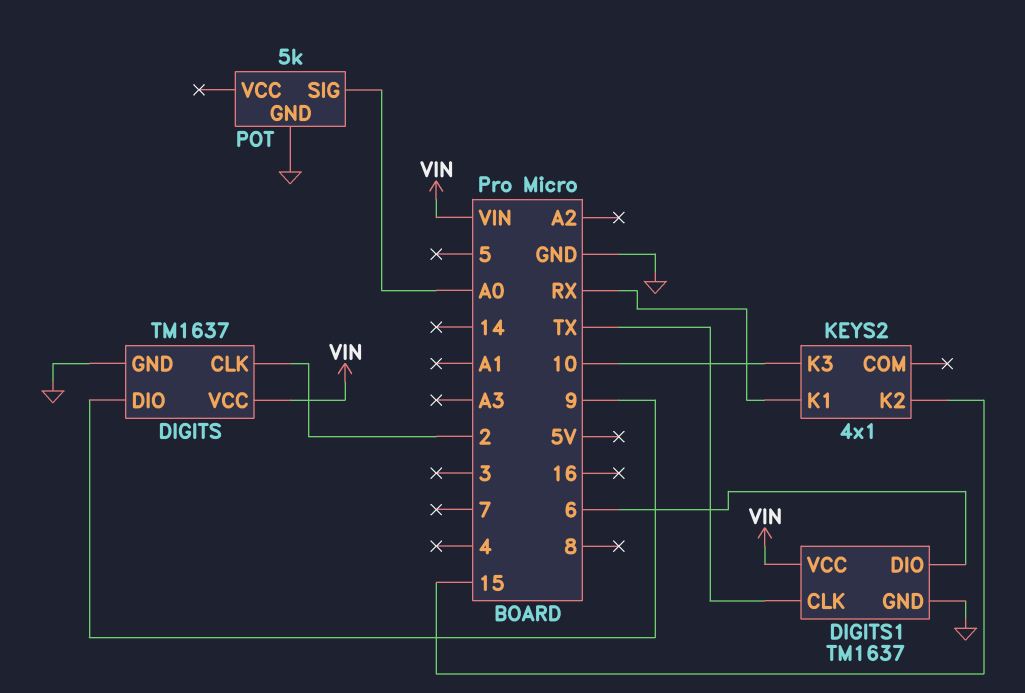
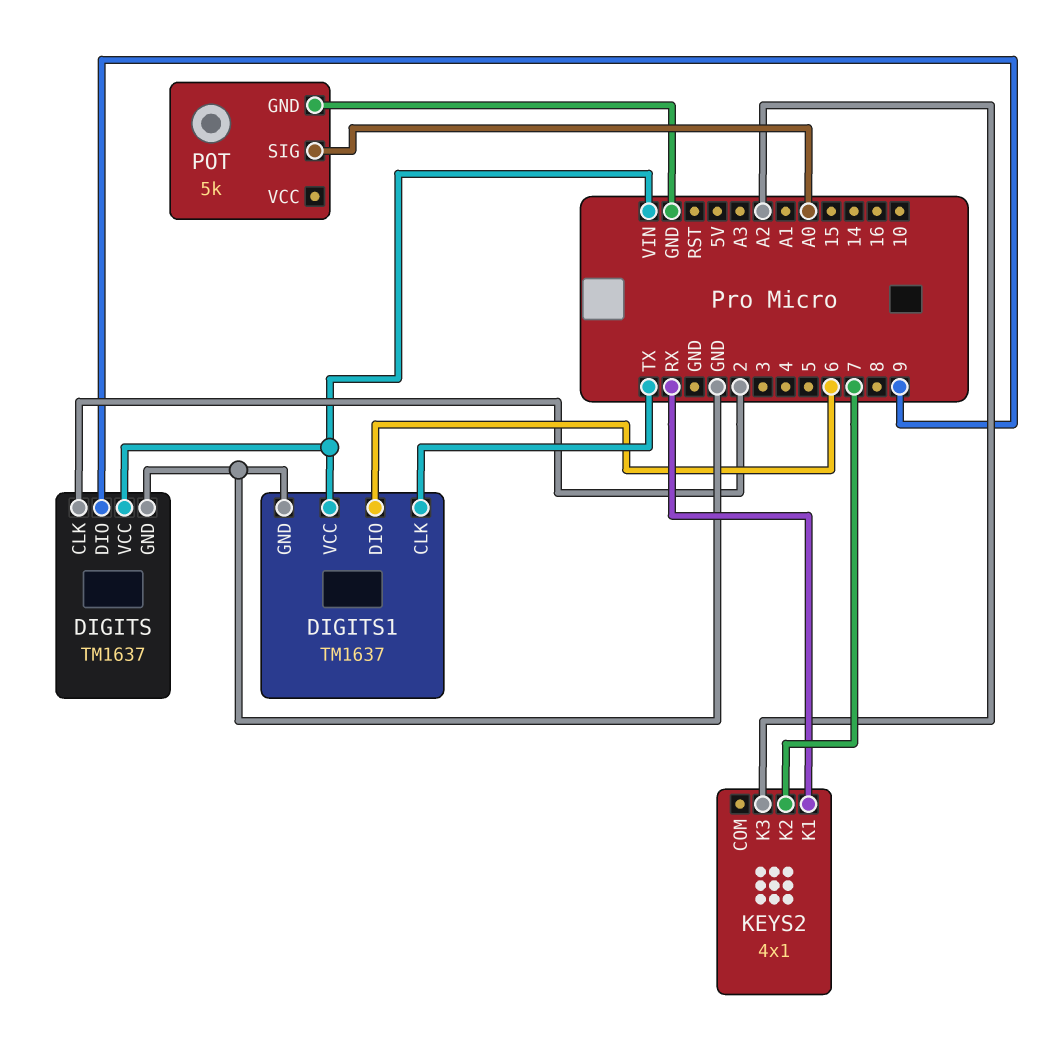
KEYS2 pin K2: 15 -> 7
KEYS2 pin K3: 10 -> A2

